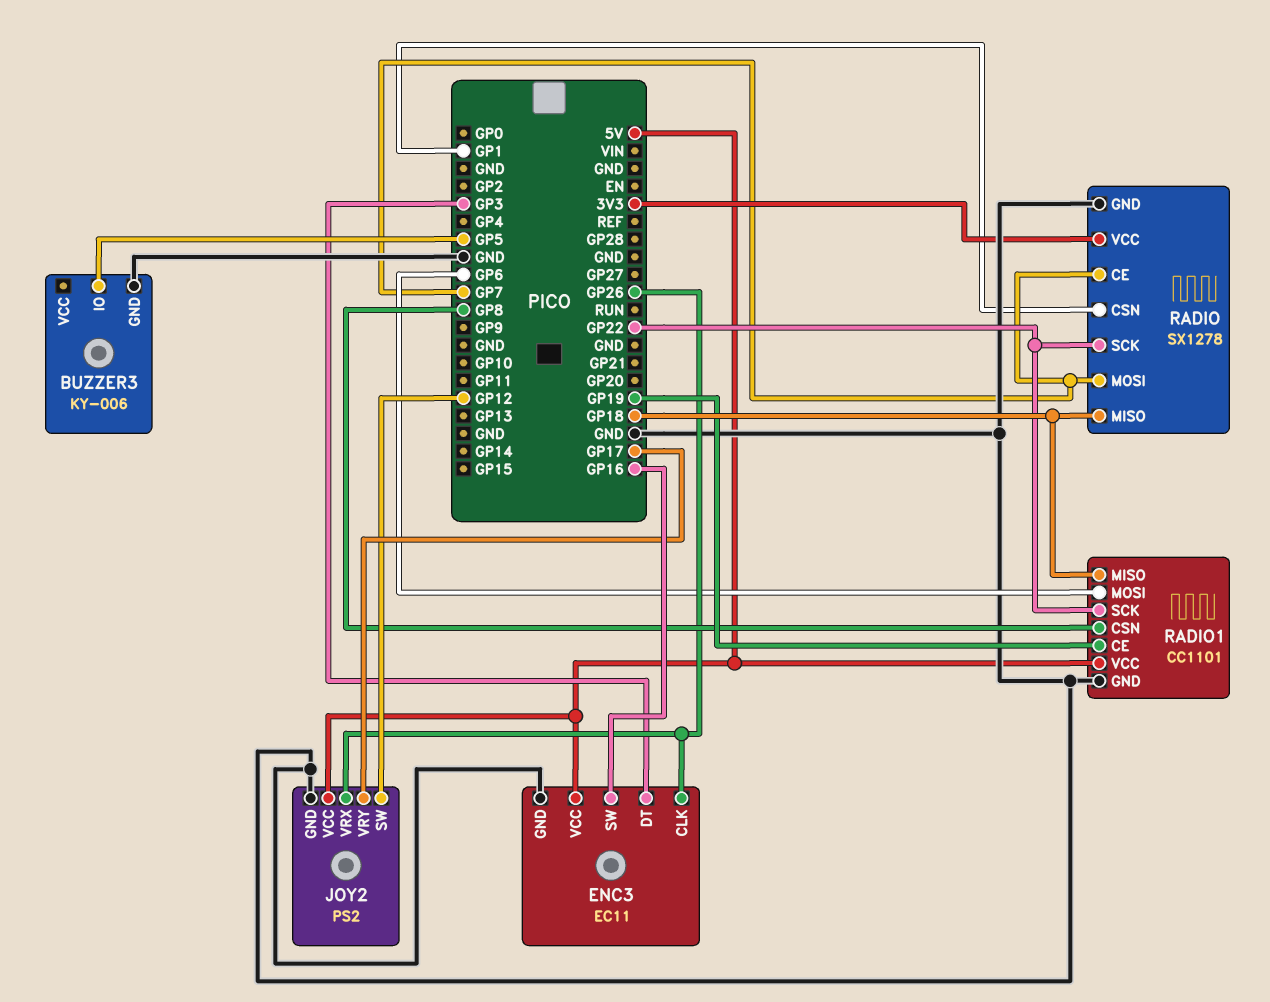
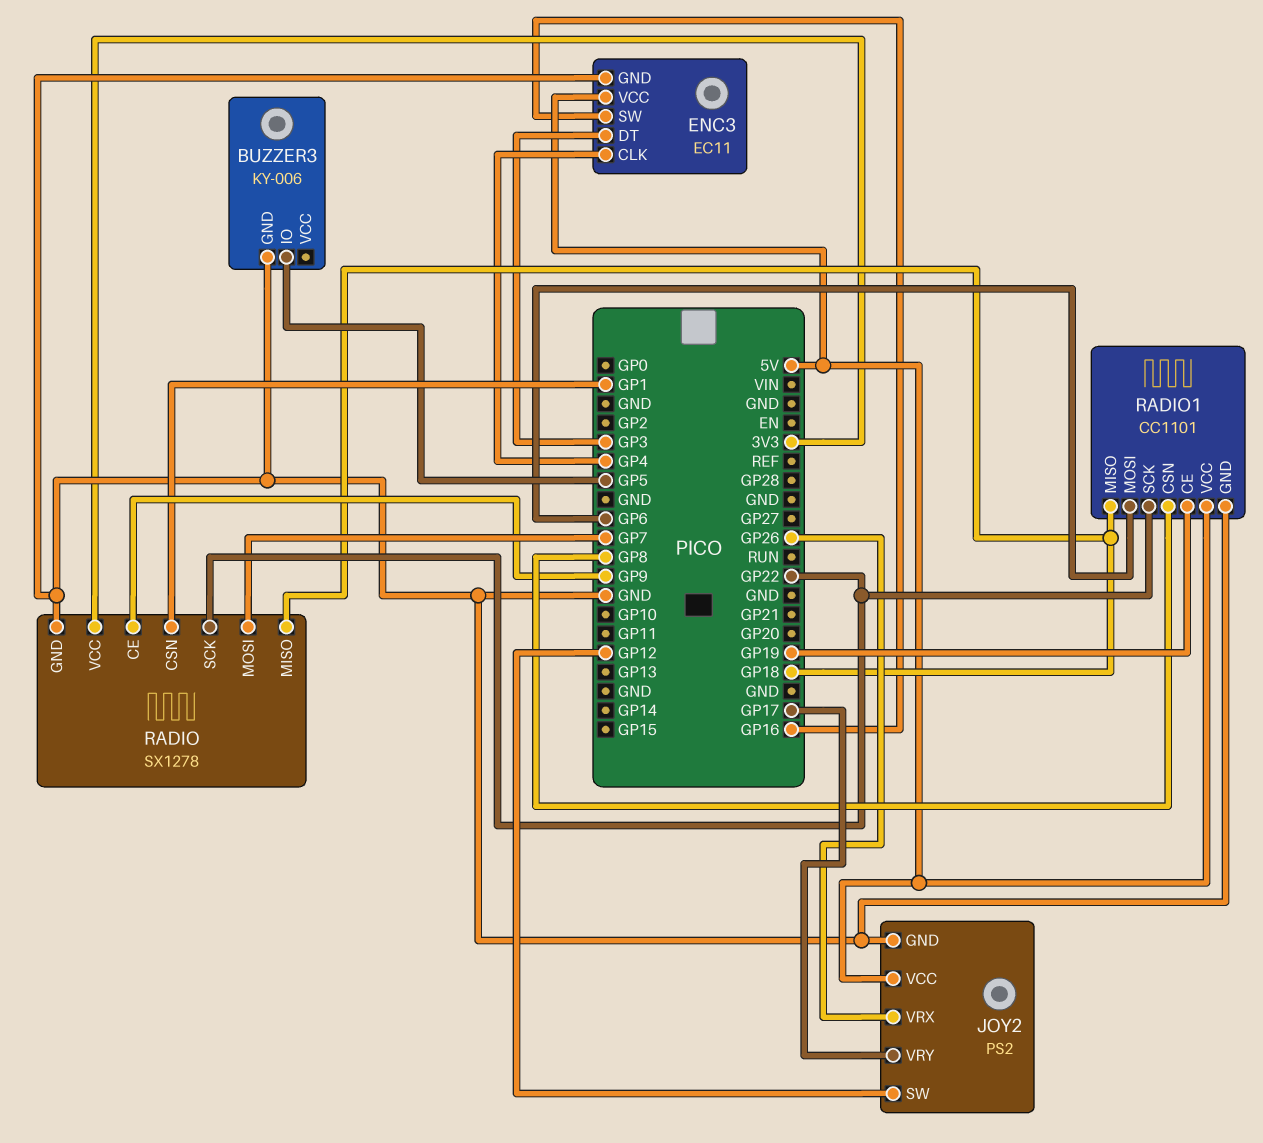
ENC3 pin CLK: GP26 -> GP4
RADIO pin CE: GP7 -> GP9

